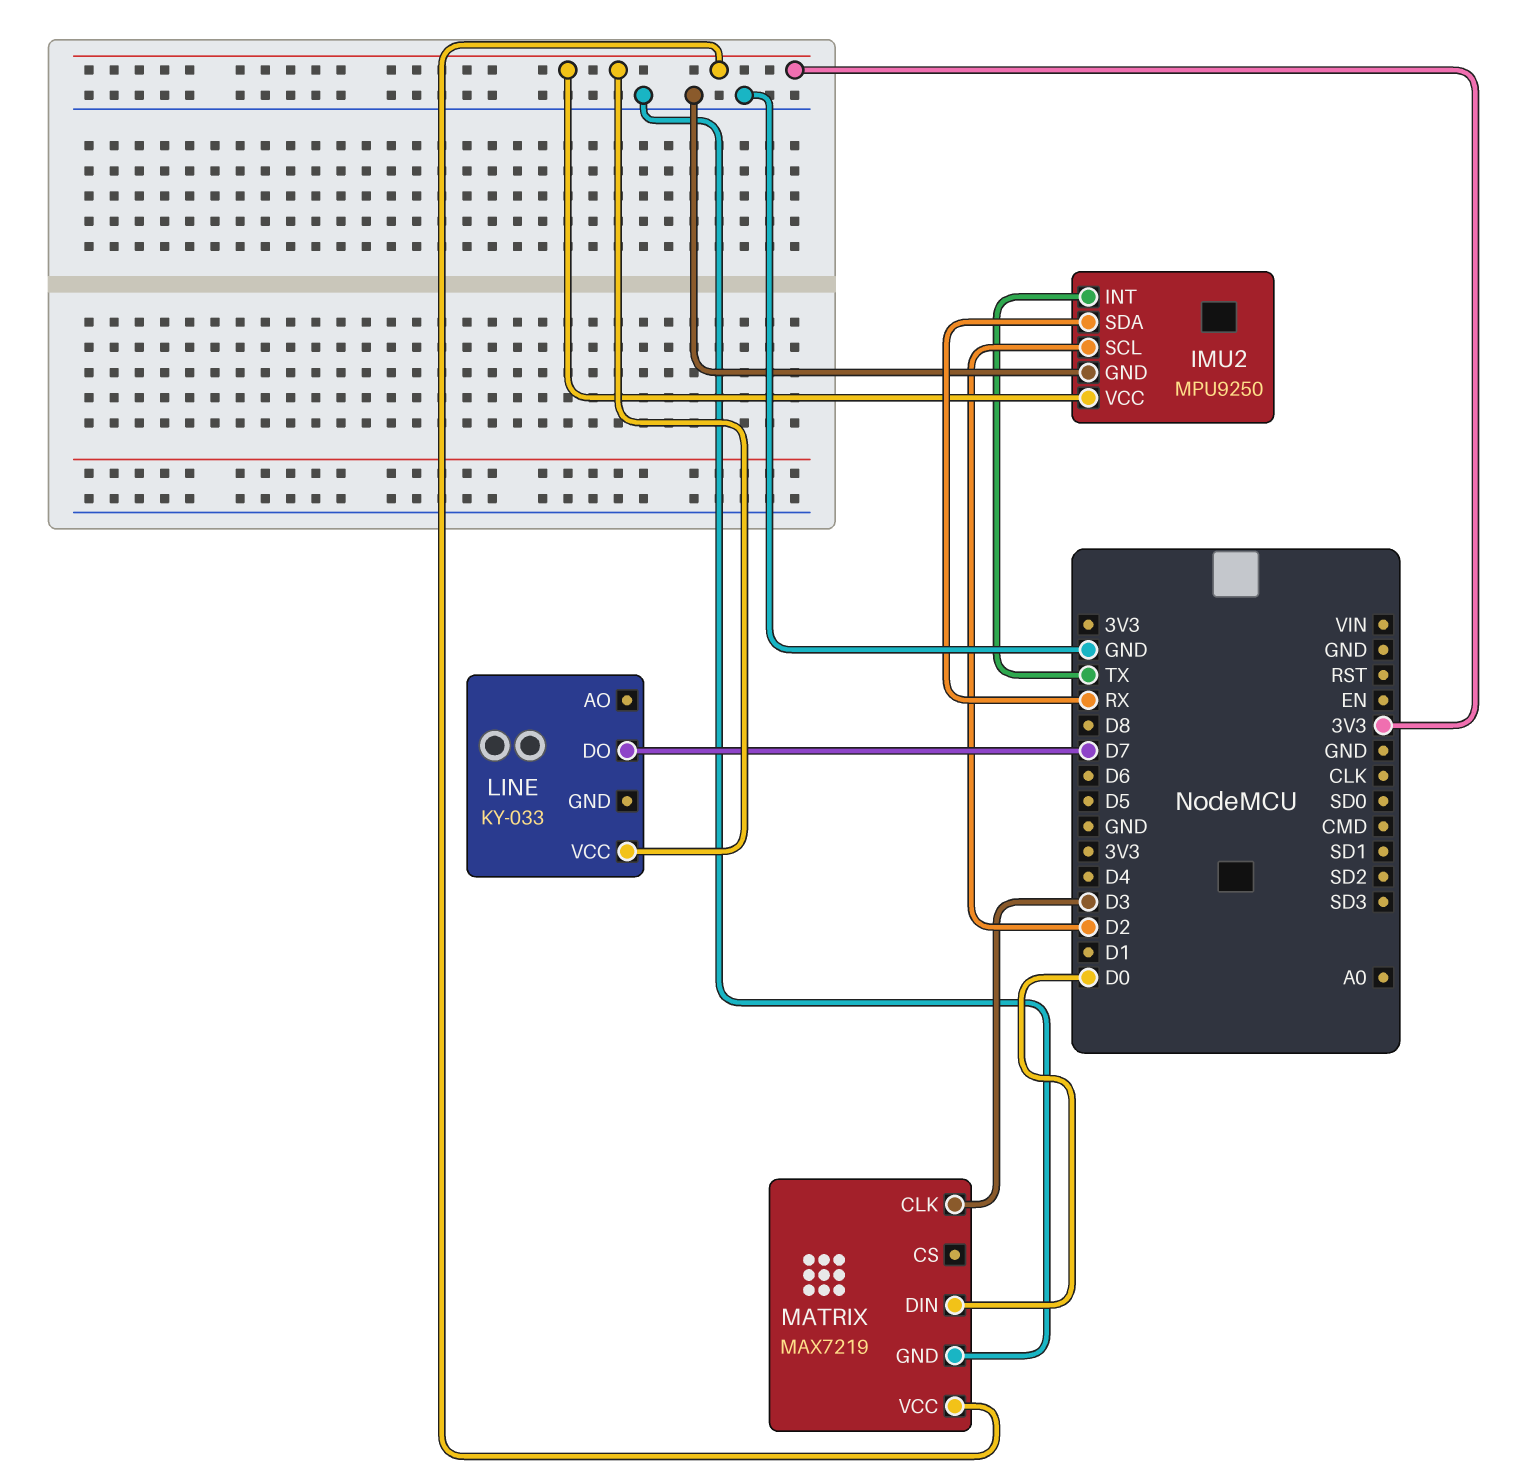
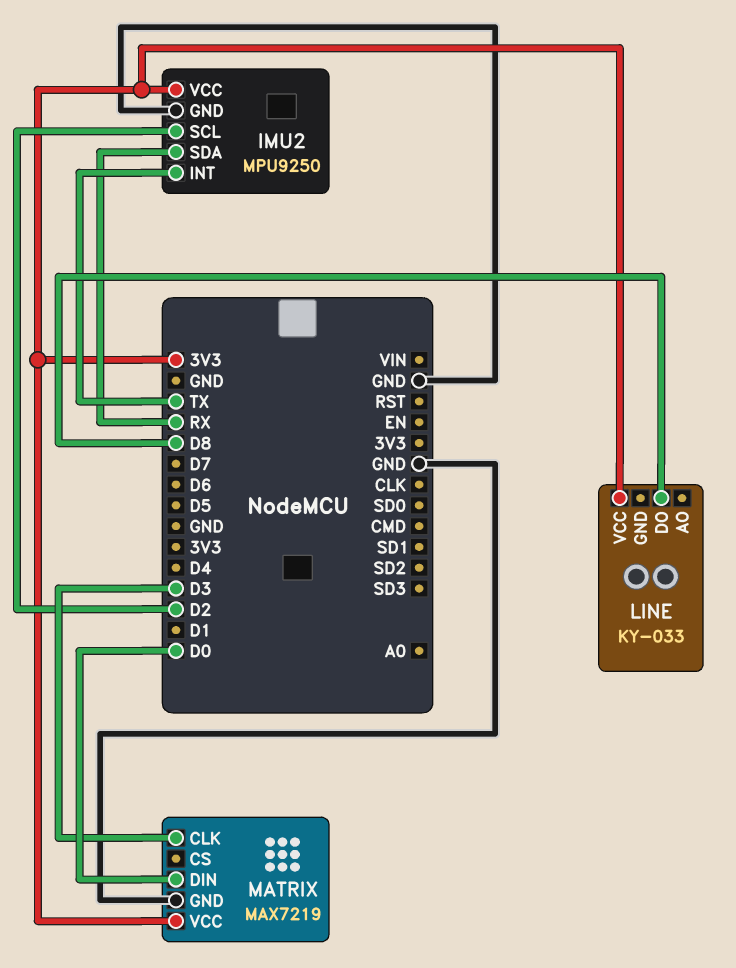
LINE pin DO: D7 -> D8

